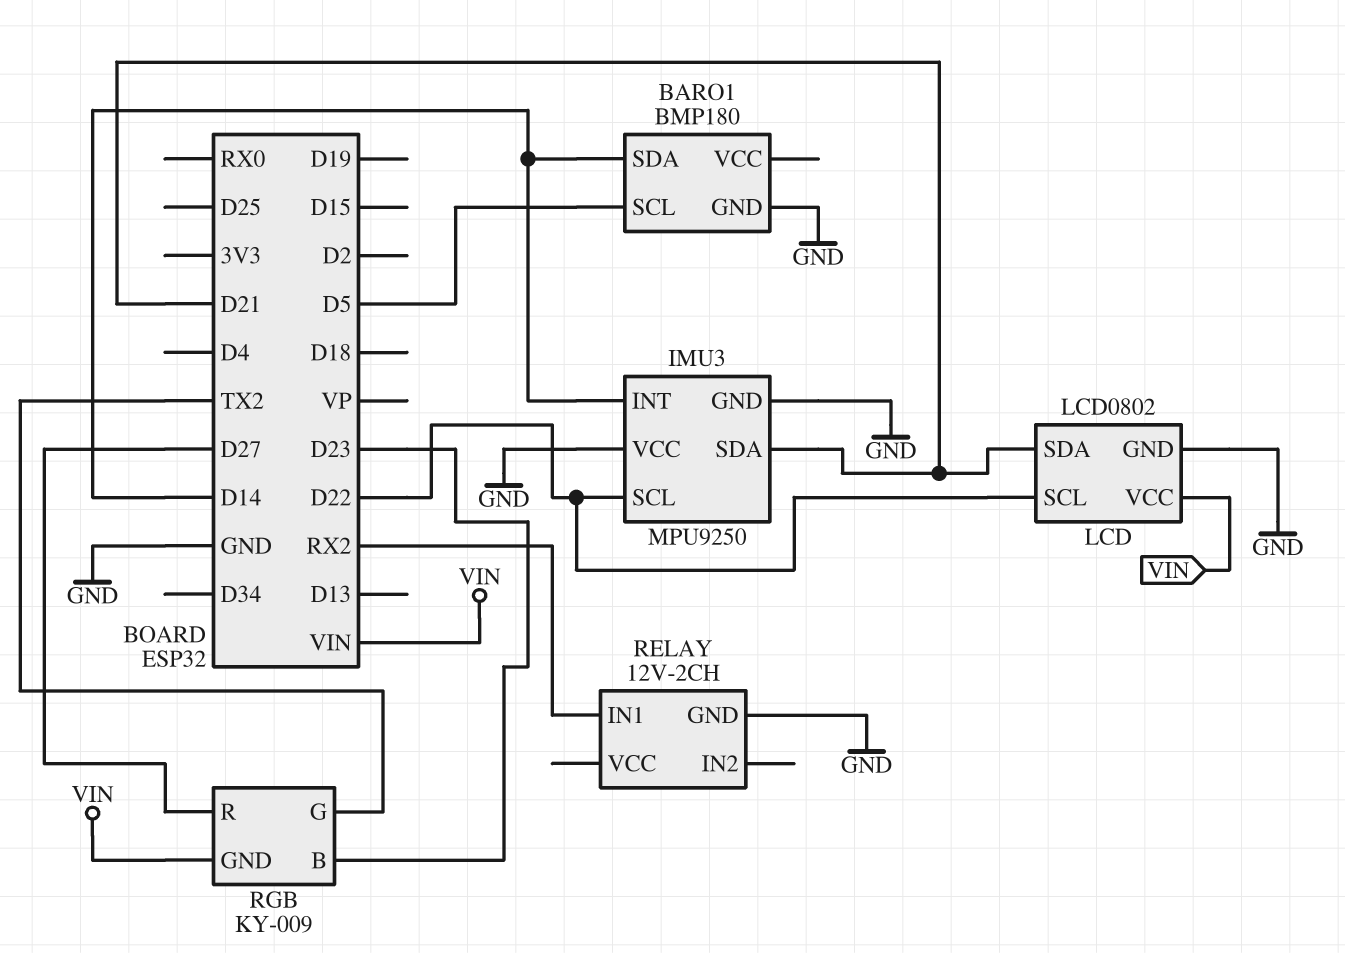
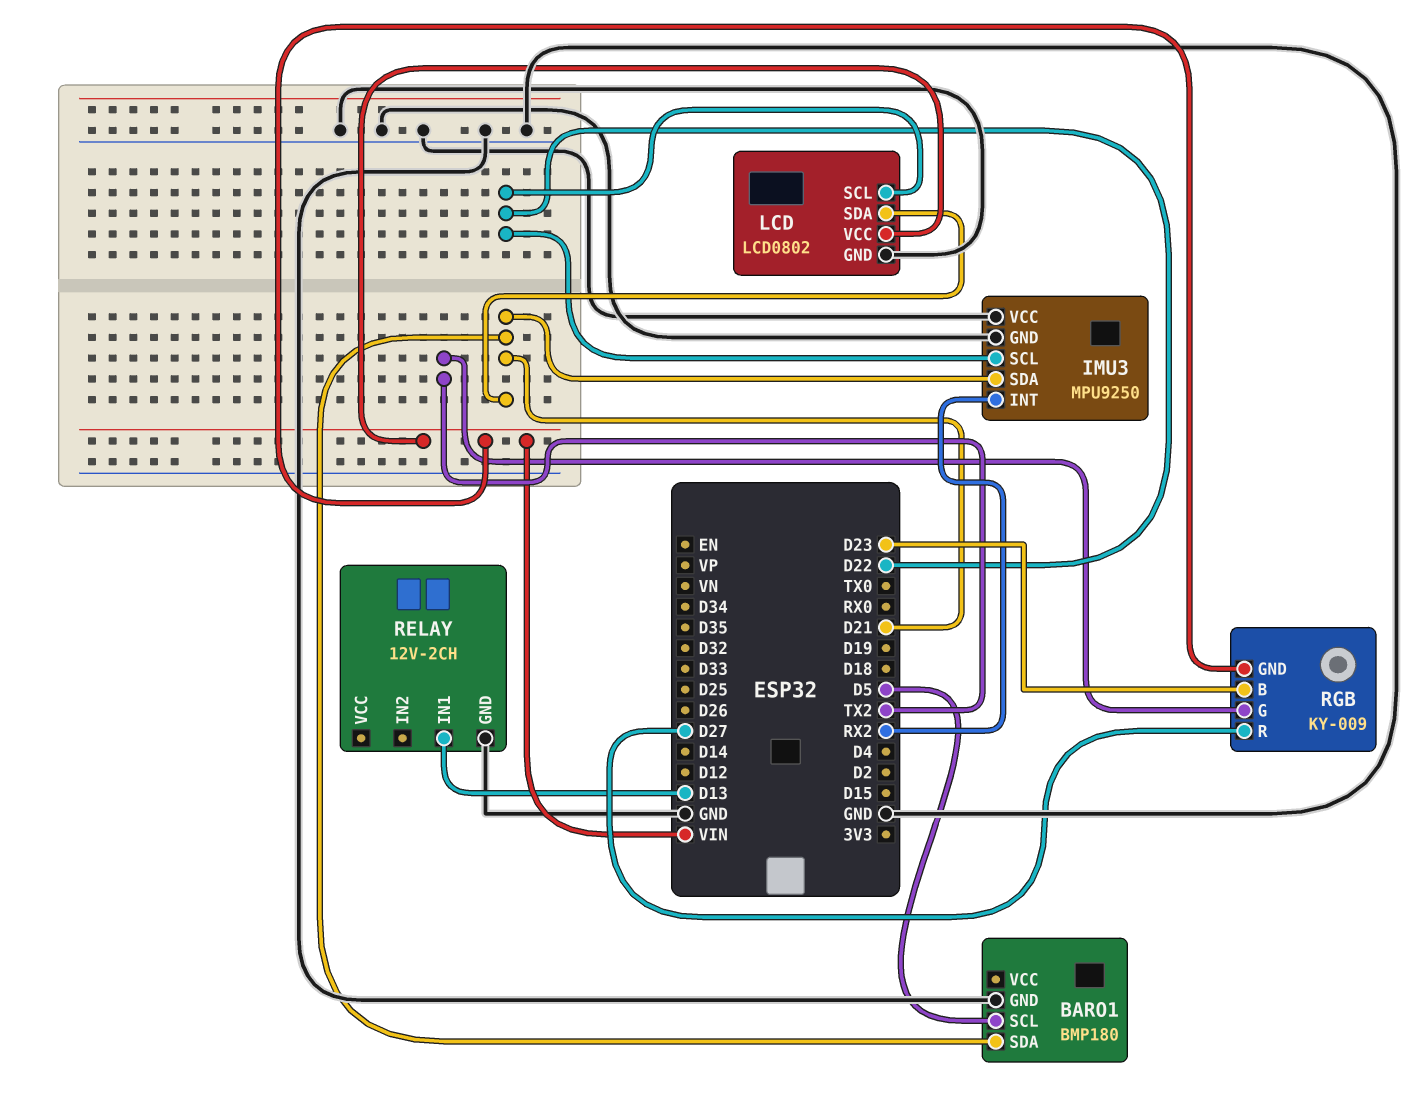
BARO1 pin SDA: D14 -> D21
IMU3 pin INT: D14 -> RX2
RELAY pin IN1: RX2 -> D13

